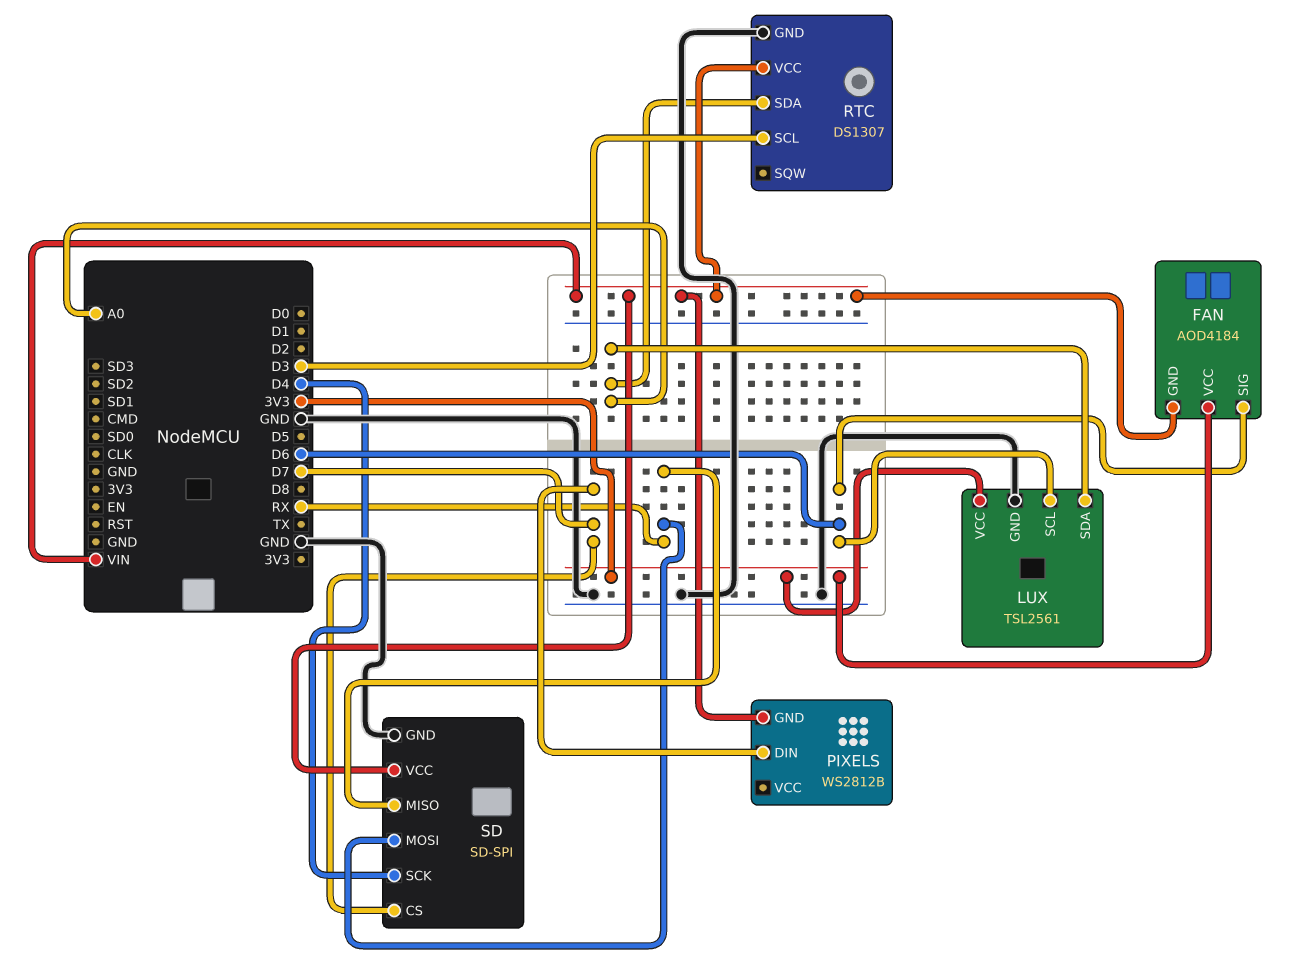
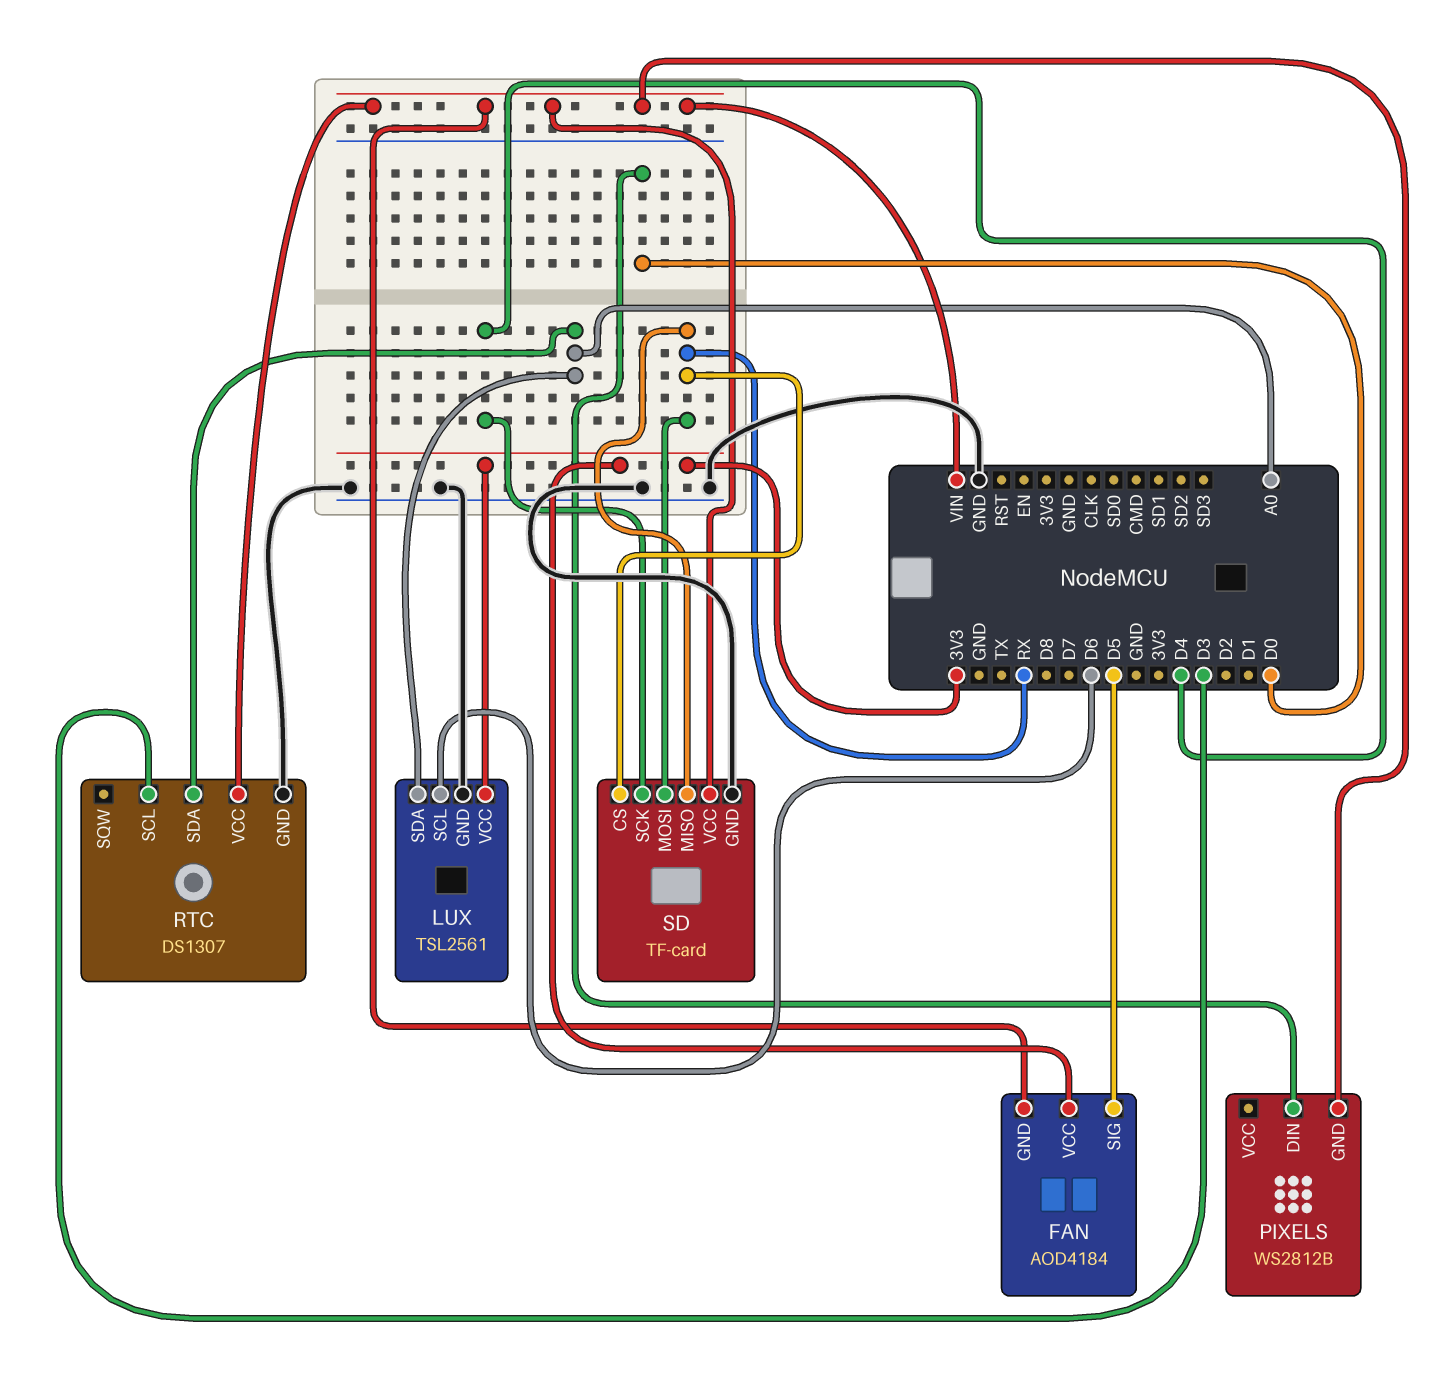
FAN pin SIG: D6 -> D5
PIXELS pin DIN: D7 -> D0
SD: SD-SPI -> TF-card
SD pin CS: D7 -> RX

